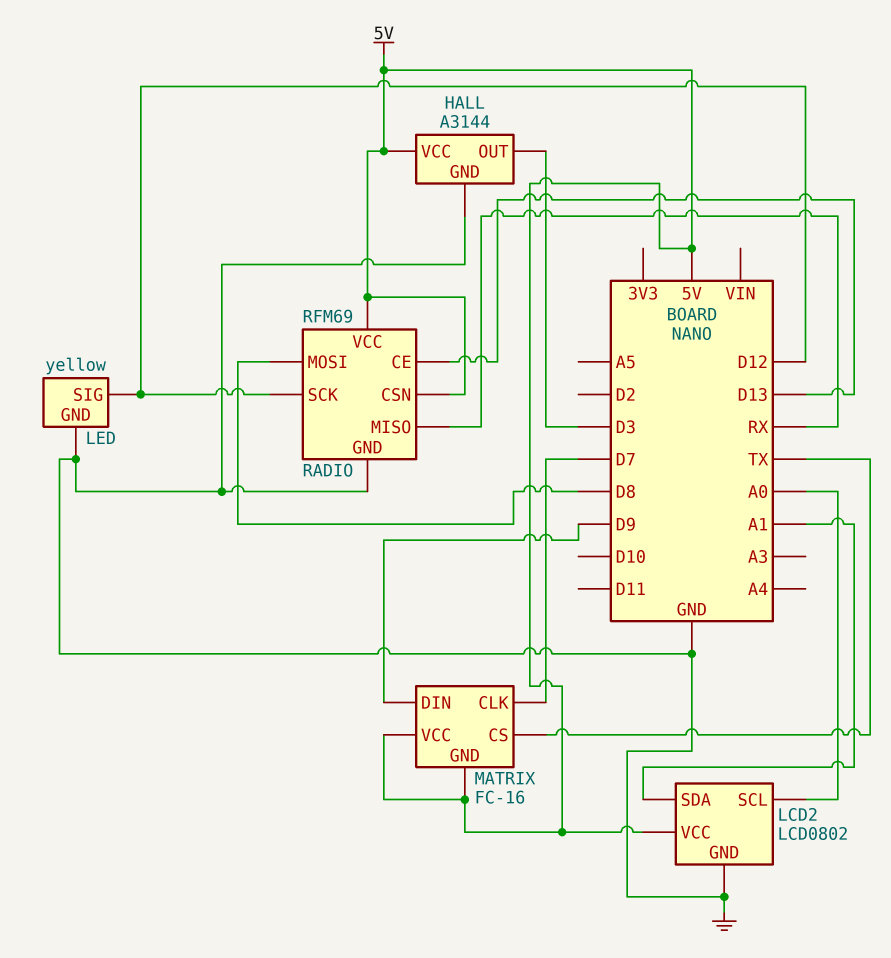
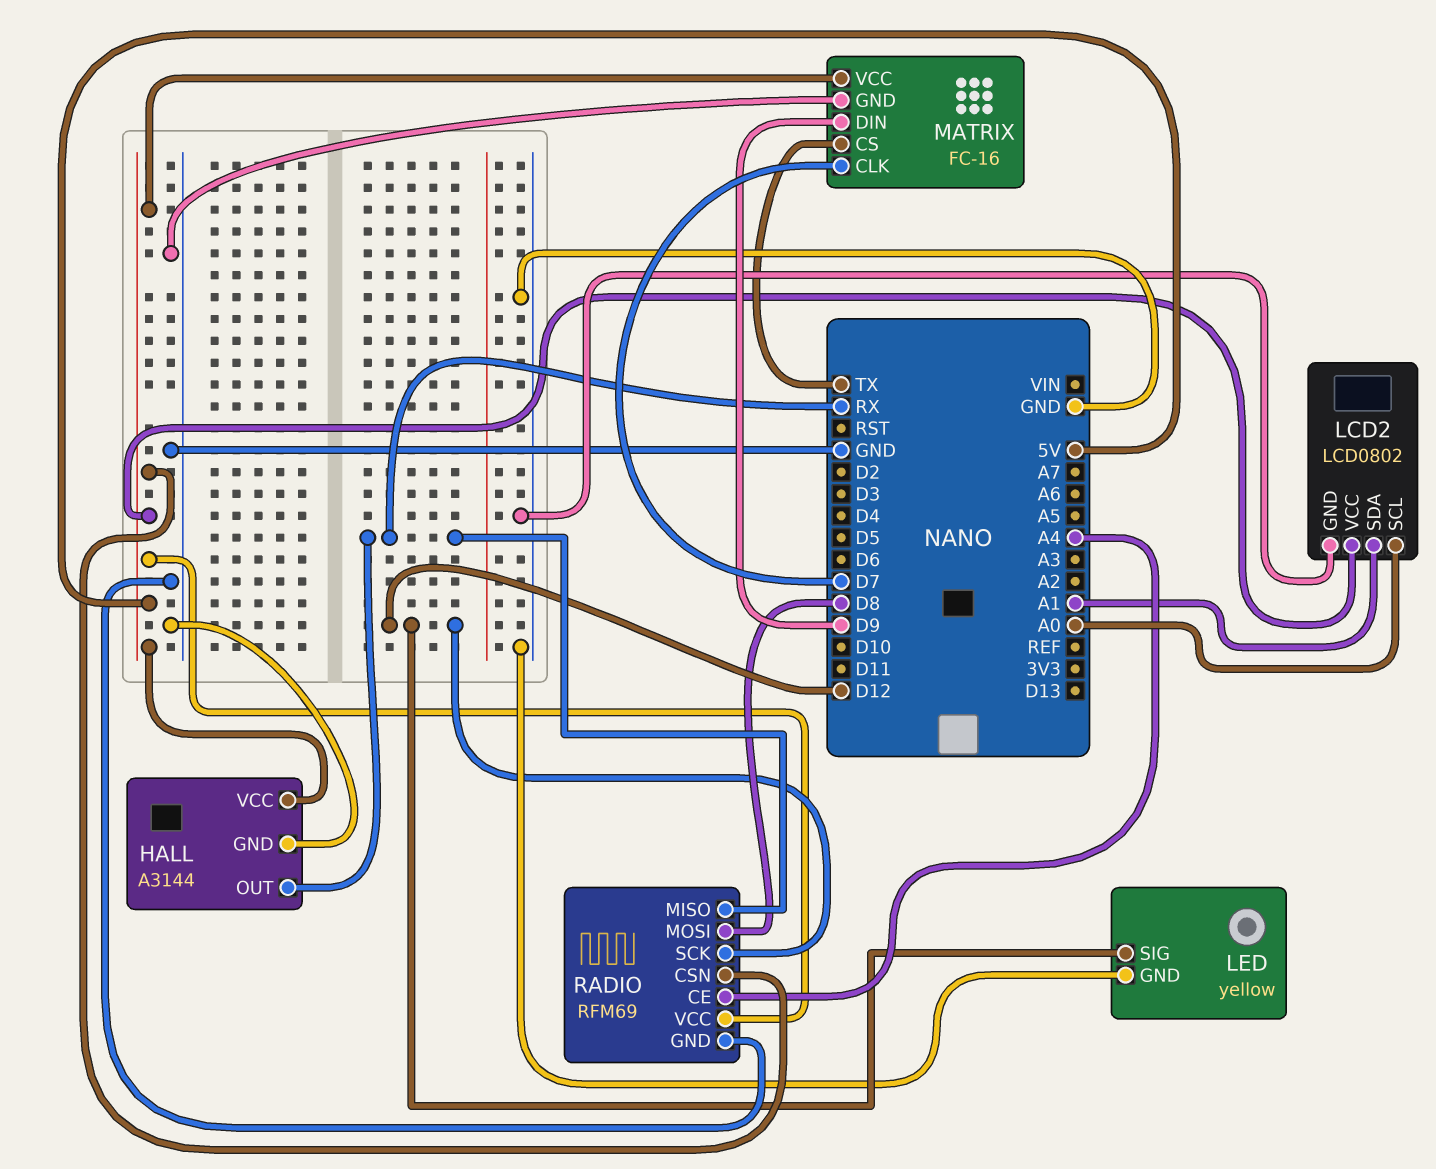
HALL pin OUT: D3 -> RX
MATRIX pin GND: 5V -> GND
RADIO pin CE: D13 -> A4

